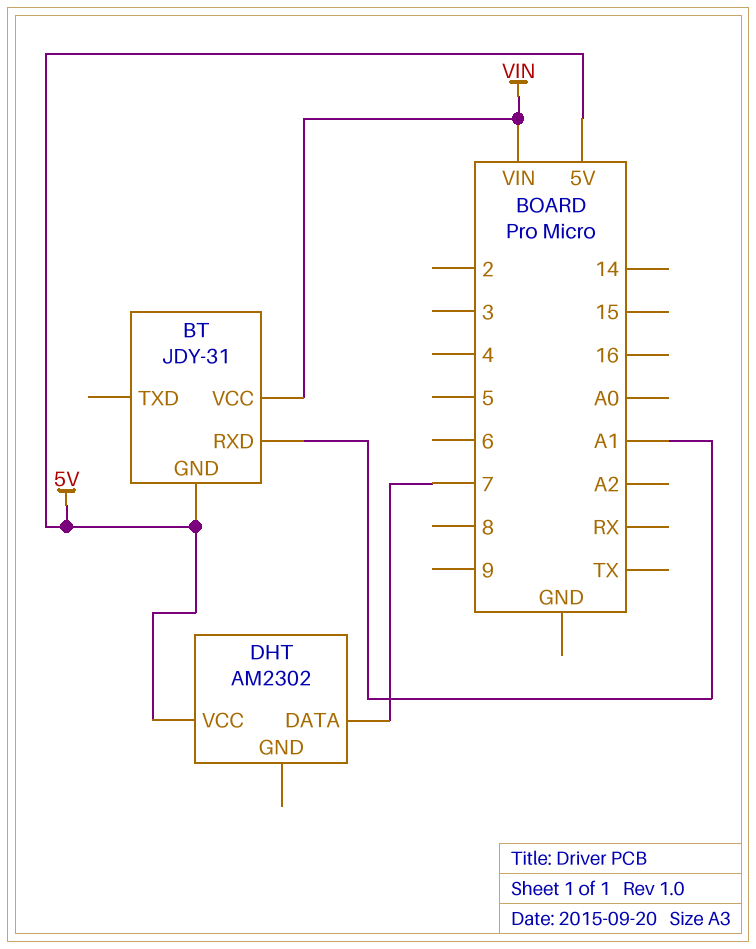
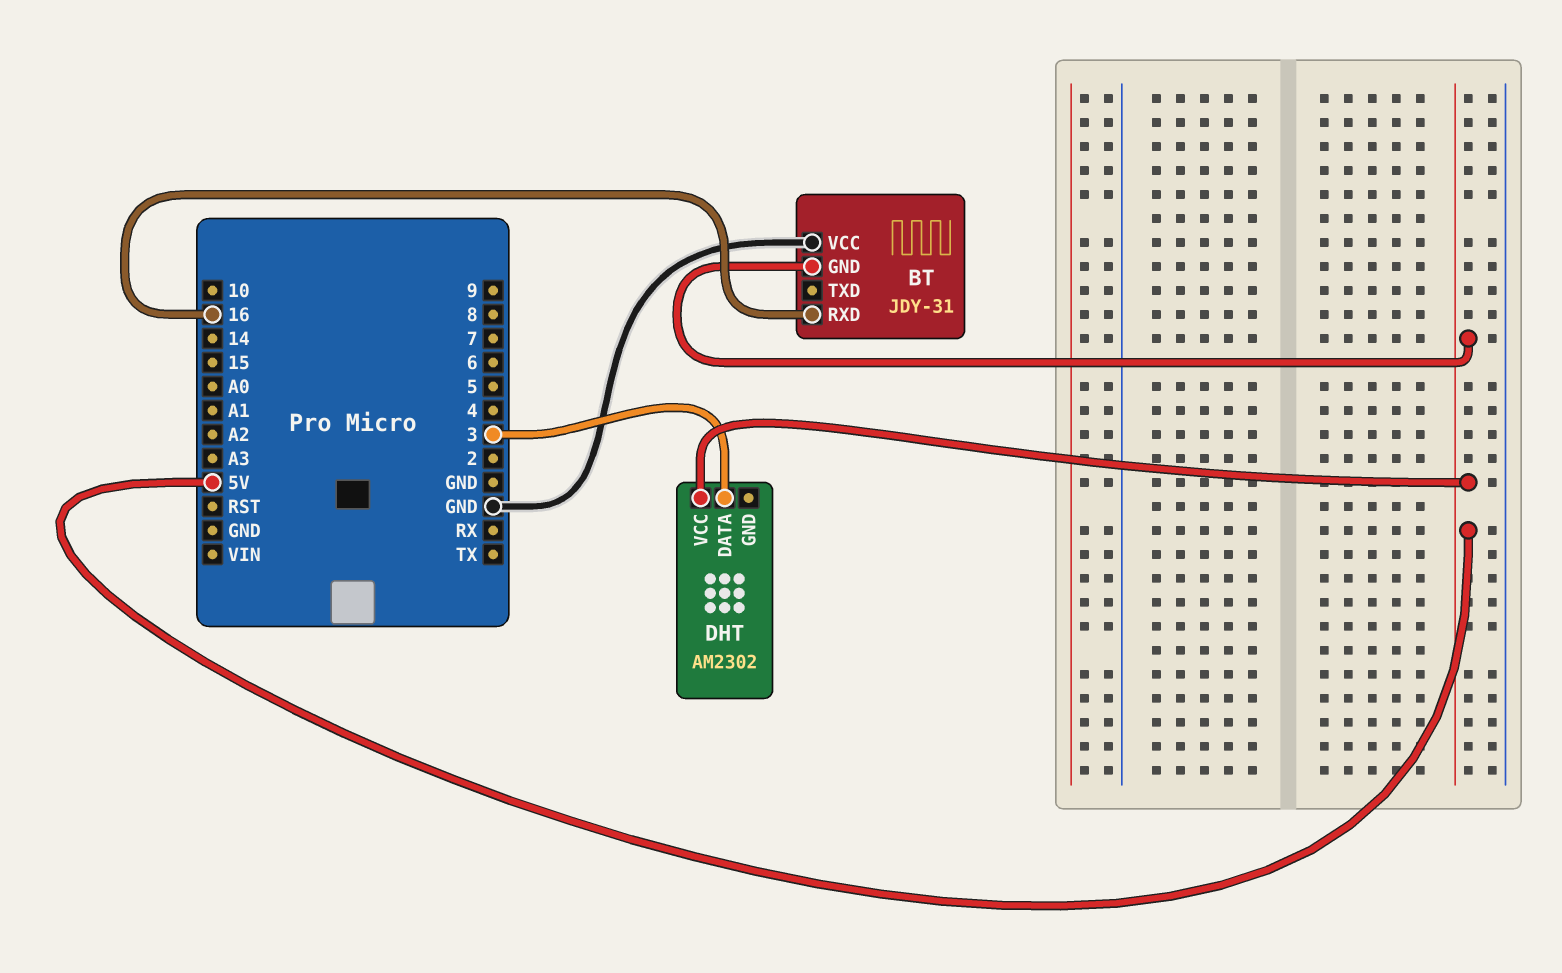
BT pin RXD: A1 -> 16
BT pin VCC: VIN -> GND
DHT pin DATA: 7 -> 3

